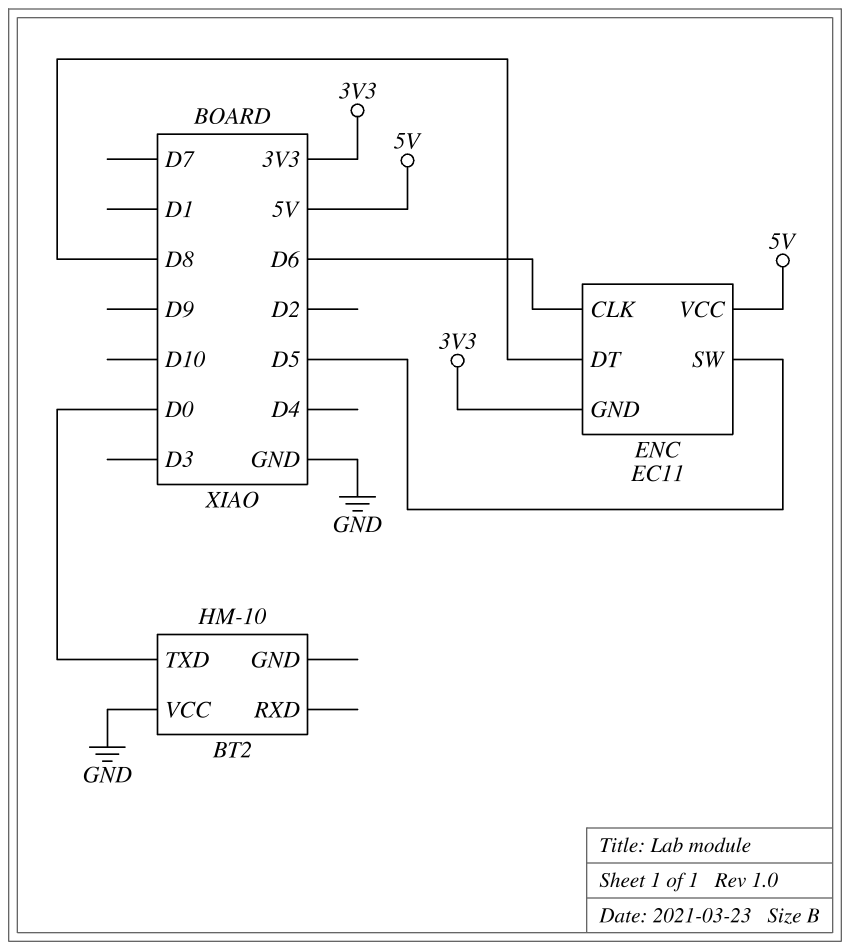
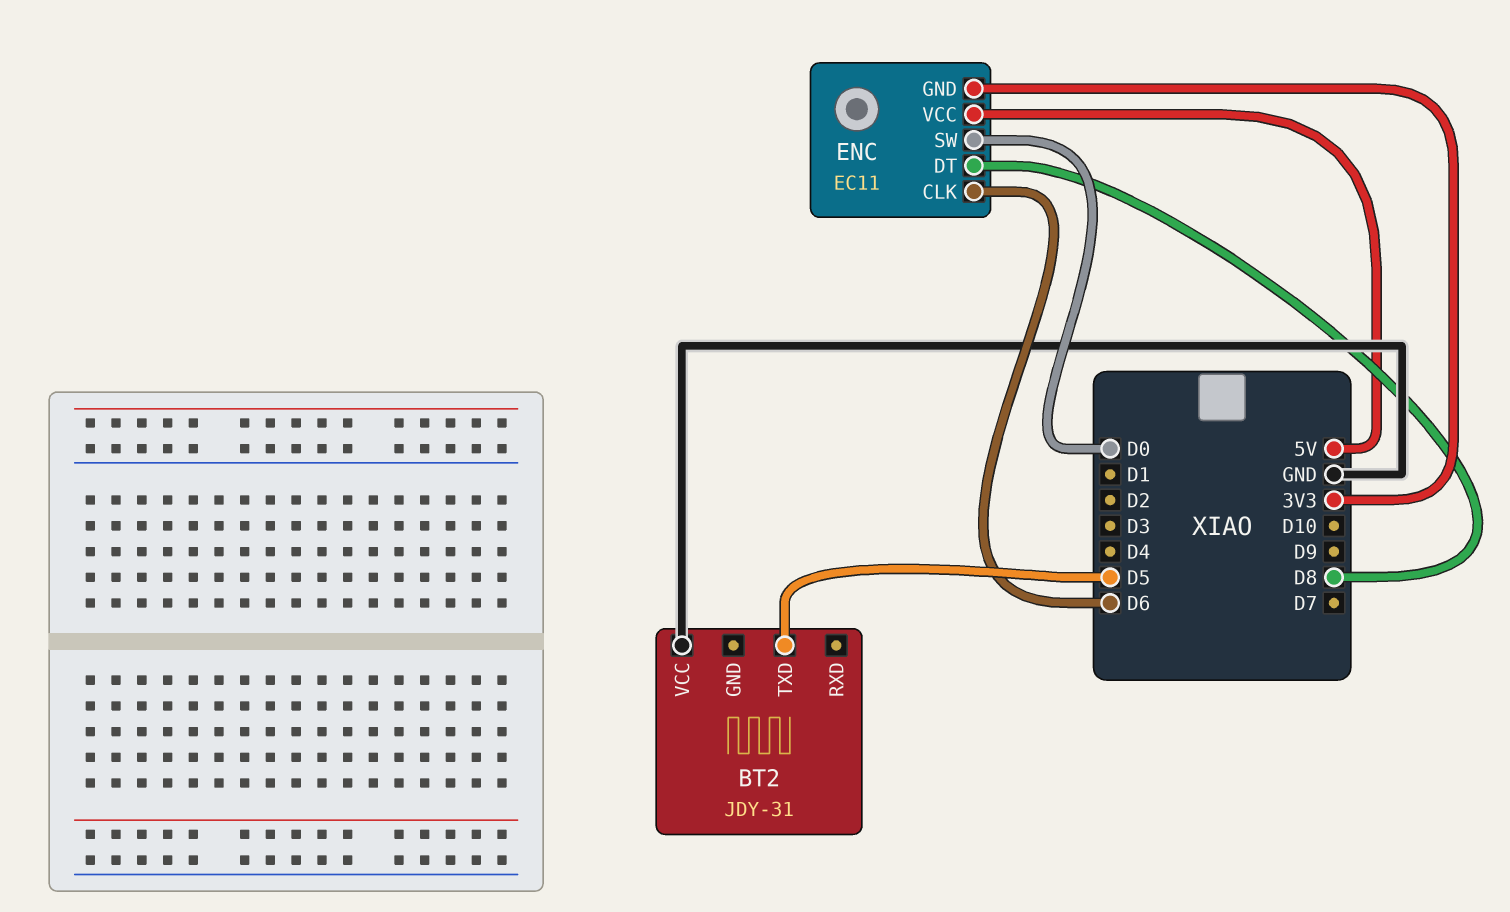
BT2: HM-10 -> JDY-31
BT2 pin TXD: D0 -> D5
ENC pin SW: D5 -> D0

